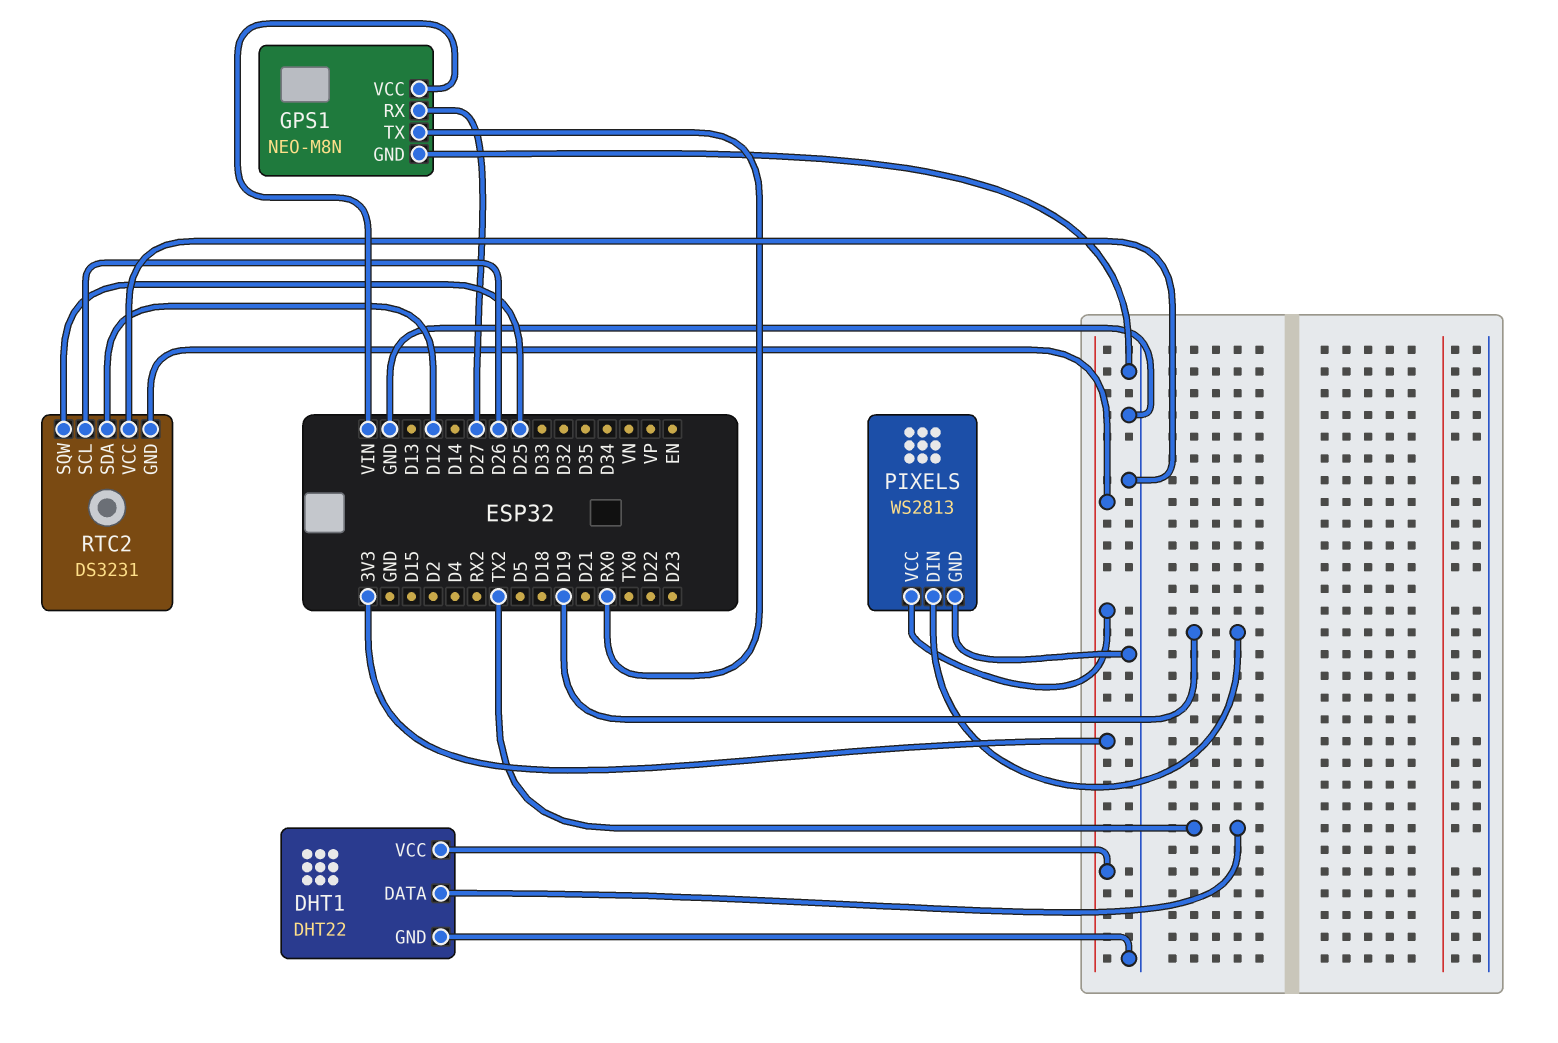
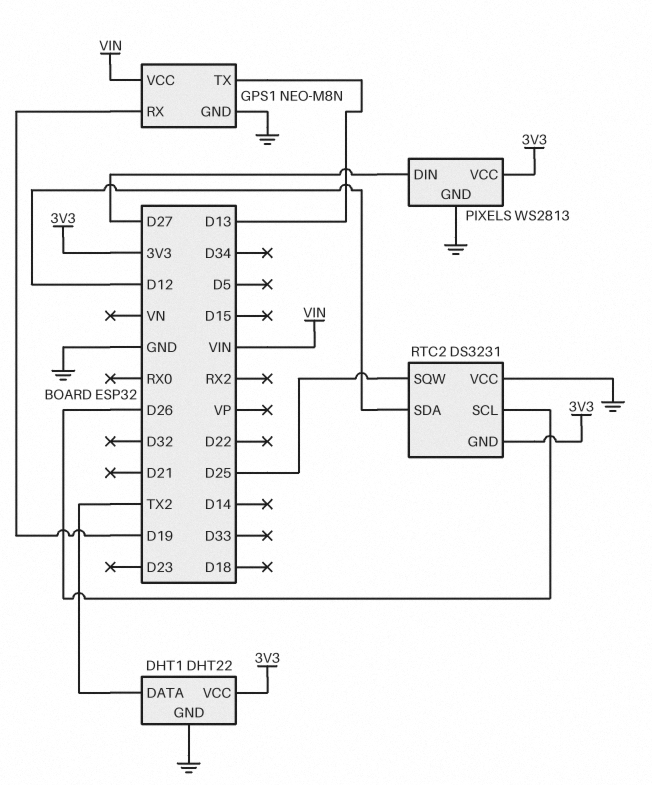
GPS1 pin RX: D27 -> D19
GPS1 pin TX: RX0 -> D13
PIXELS pin DIN: D19 -> D27

